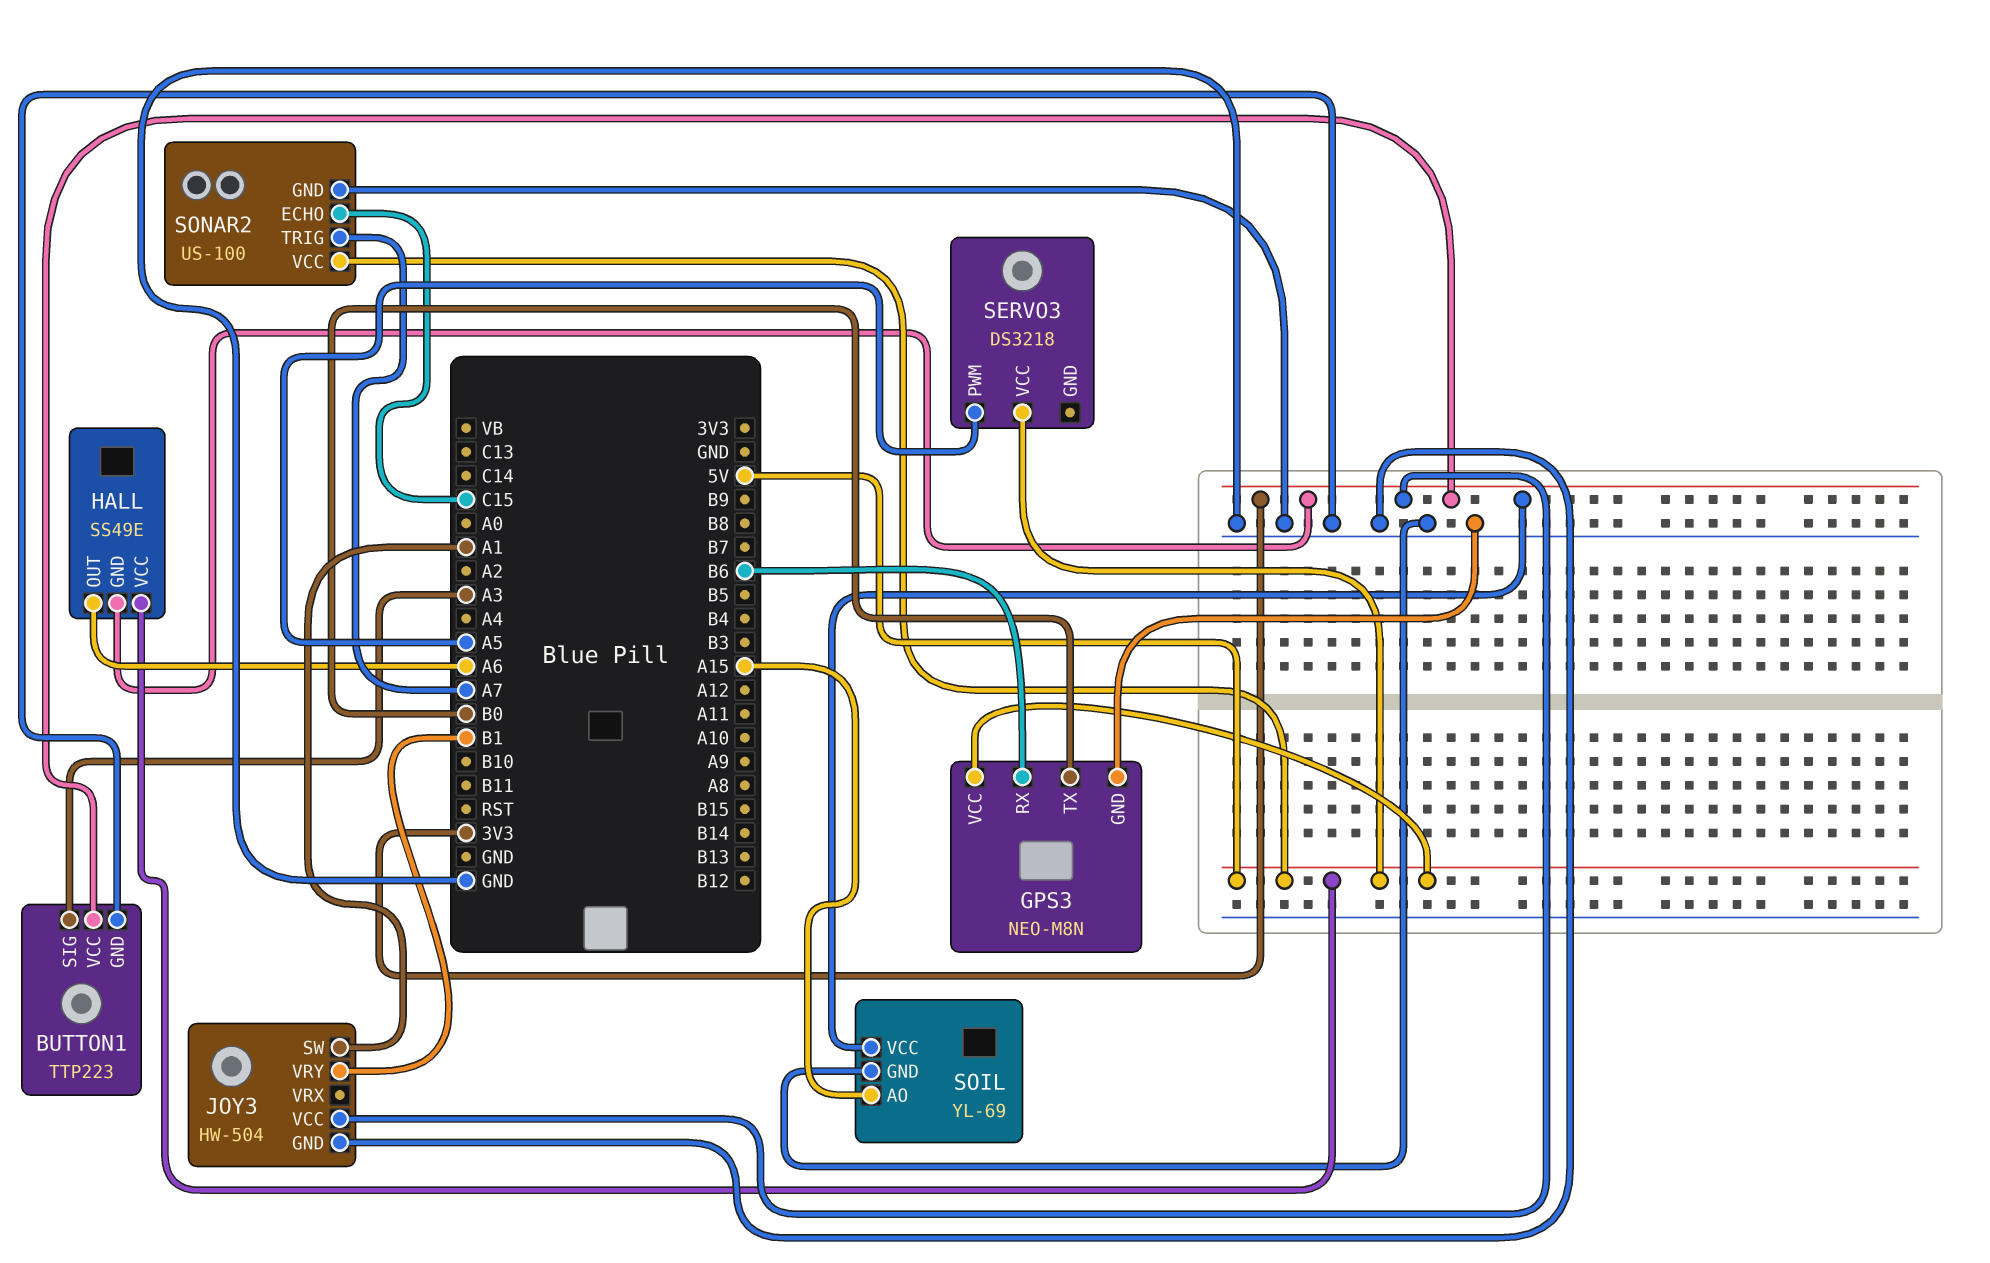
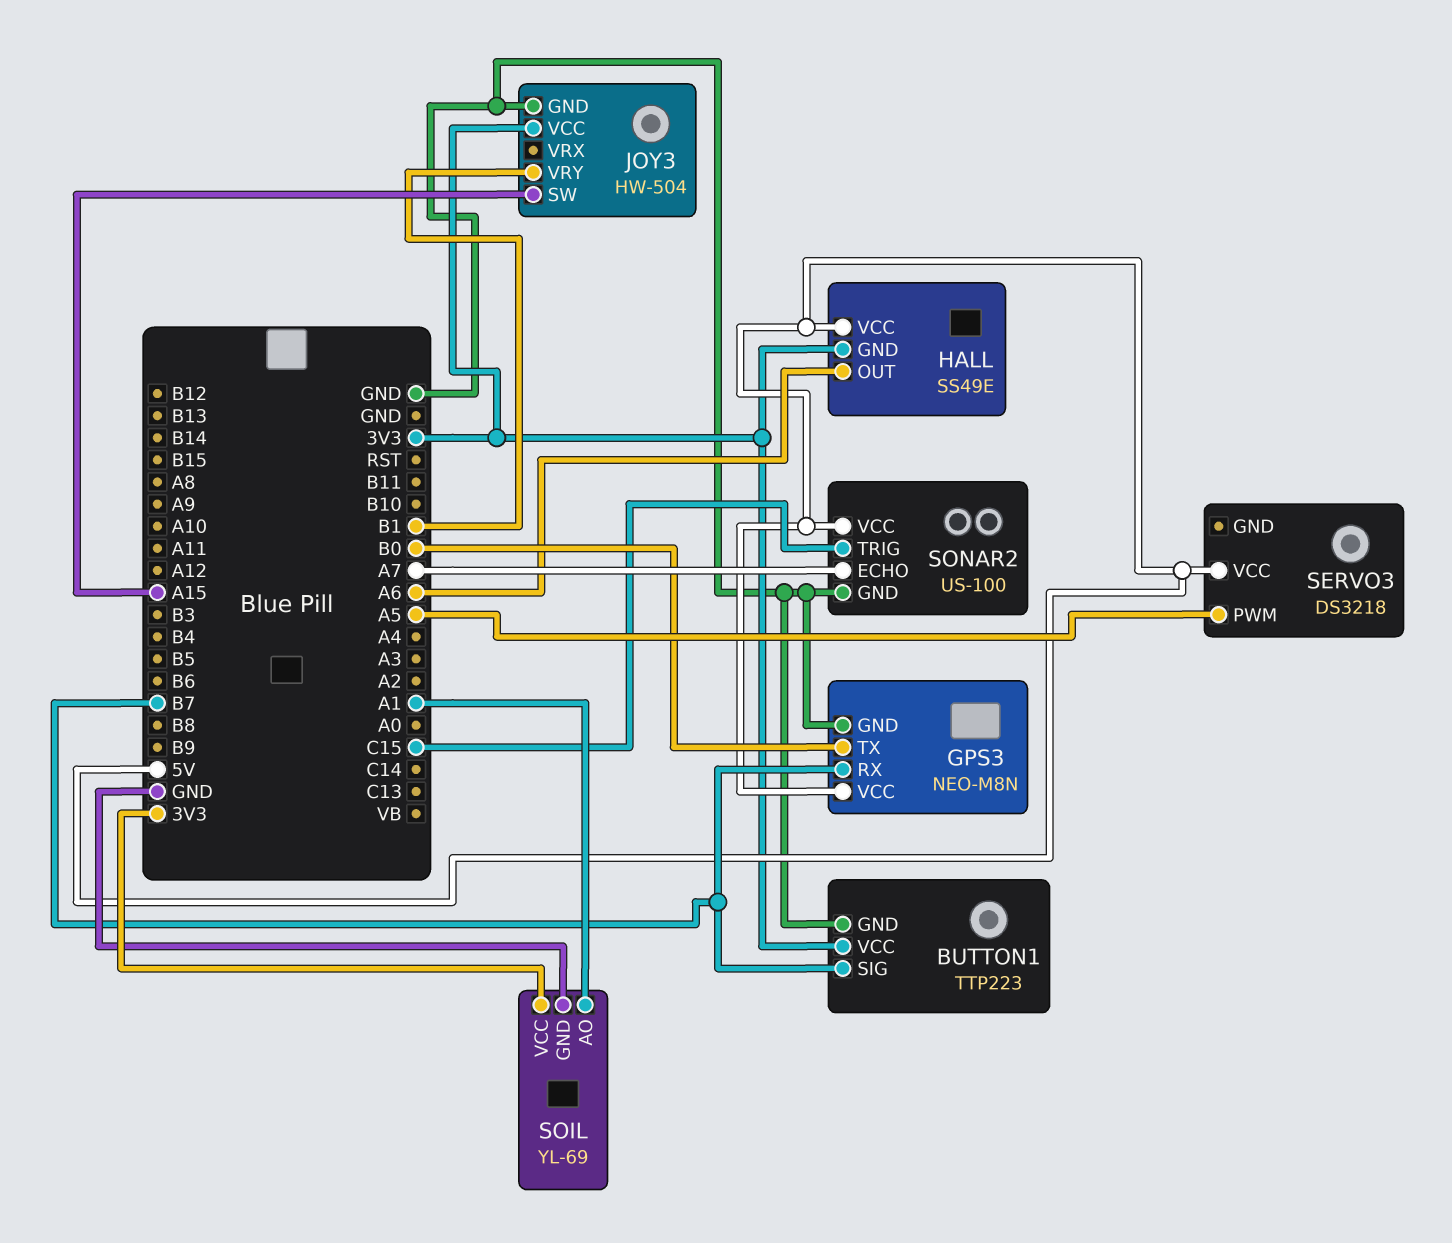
BUTTON1 pin SIG: A3 -> B7
GPS3 pin RX: B6 -> B7
JOY3 pin SW: A1 -> A15
SOIL pin AO: A15 -> A1
SONAR2 pin ECHO: C15 -> A7
SONAR2 pin TRIG: A7 -> C15

